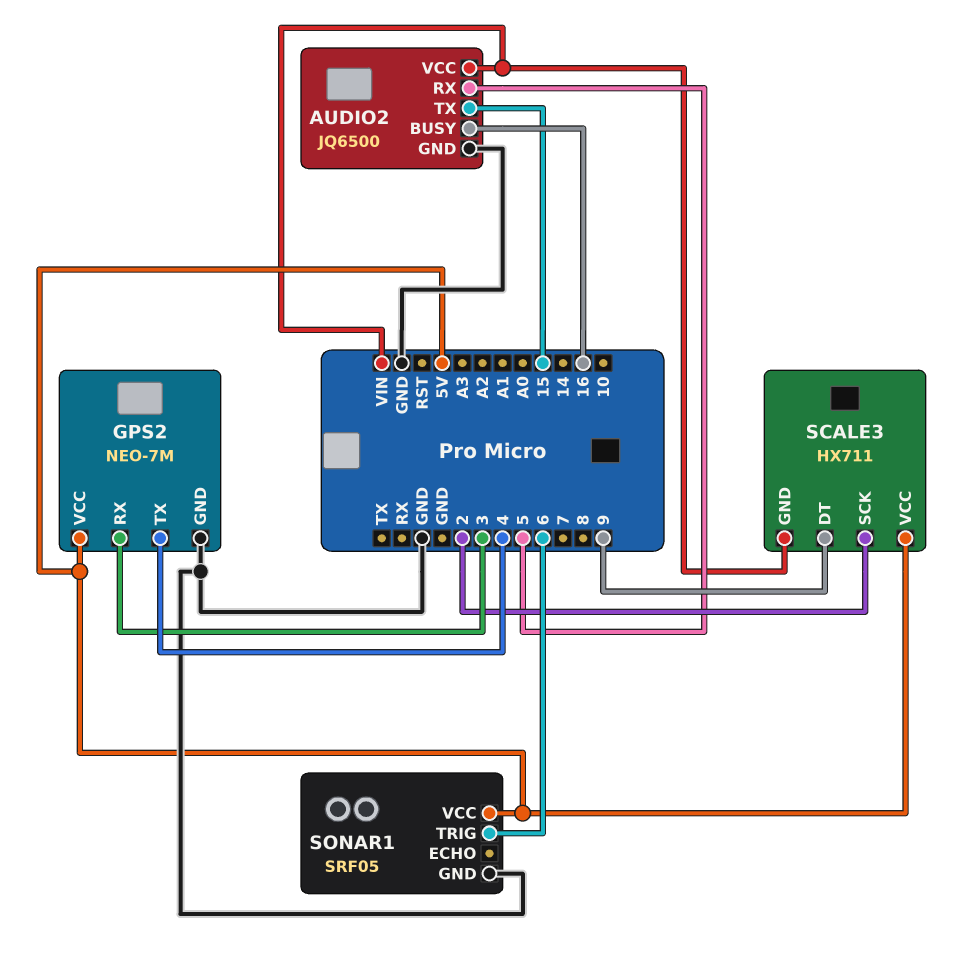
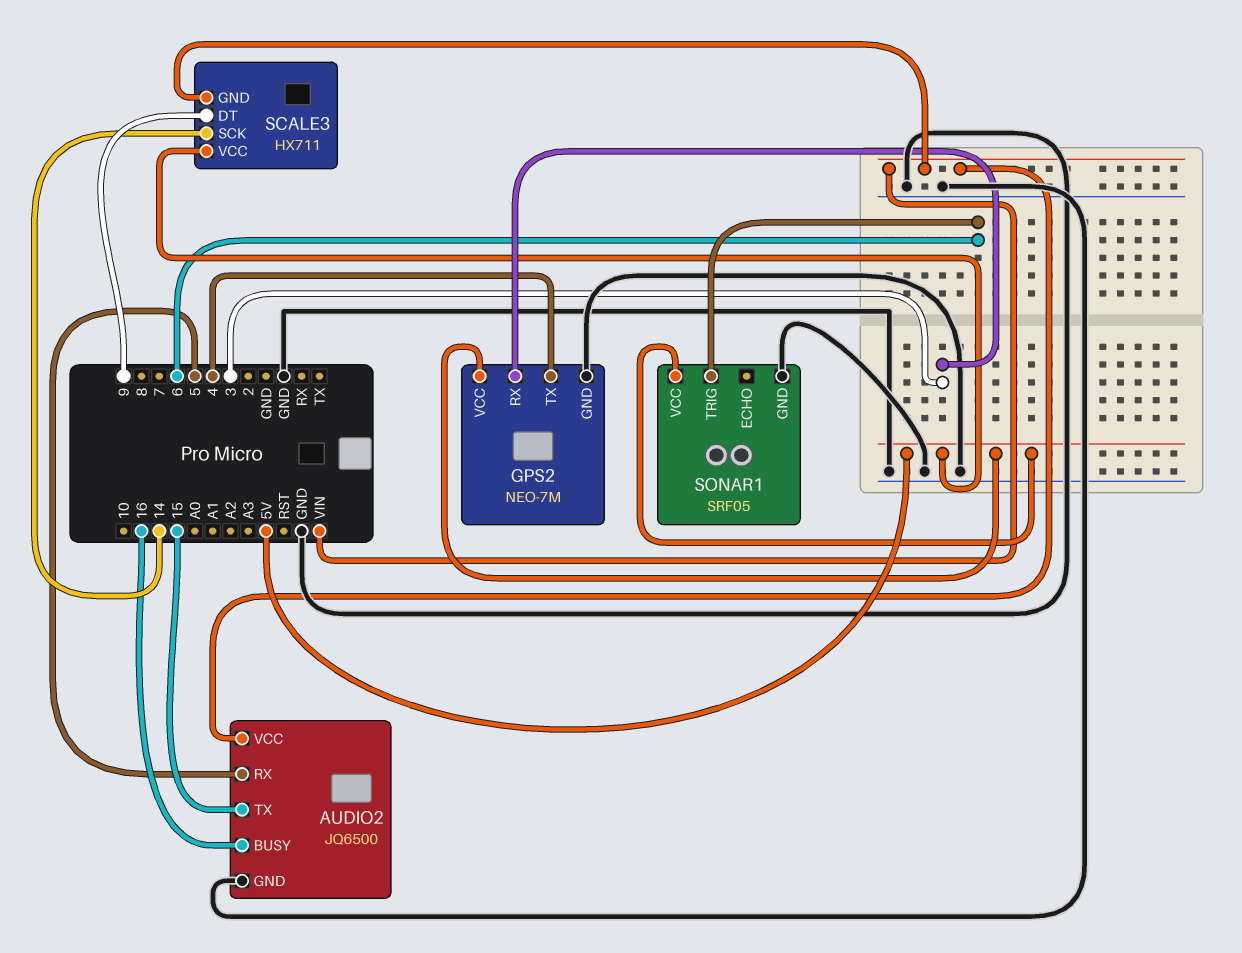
SCALE3 pin SCK: 2 -> 14

